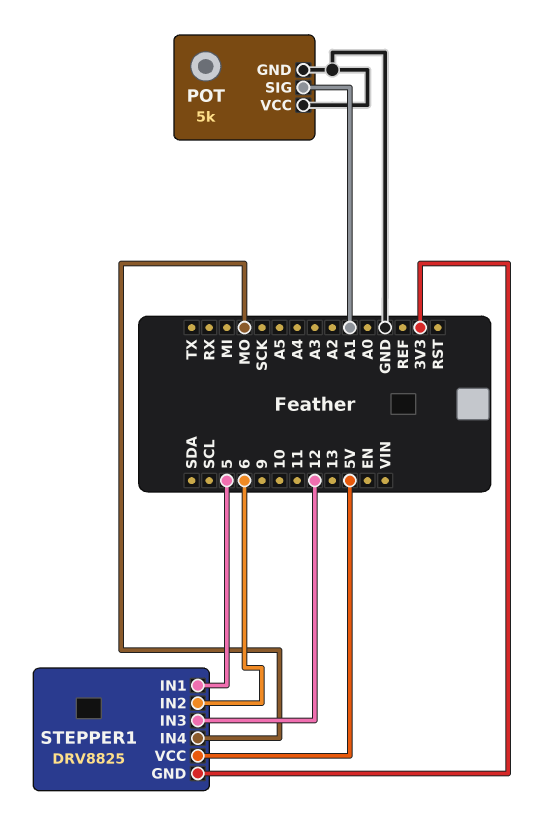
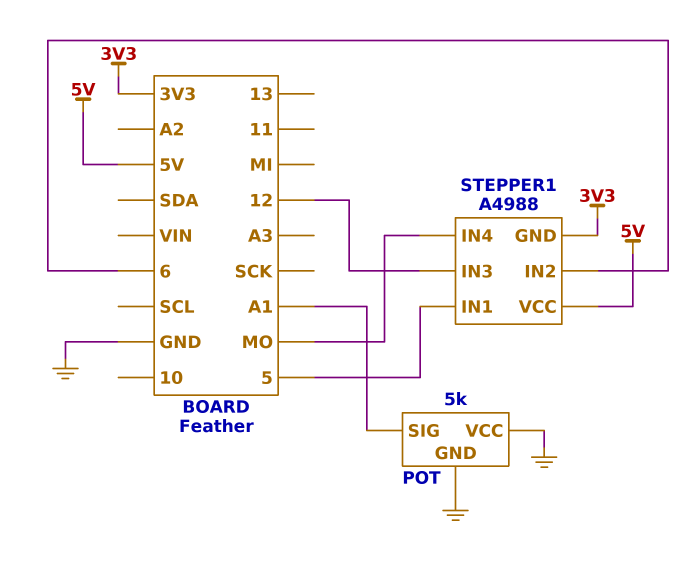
STEPPER1: DRV8825 -> A4988

